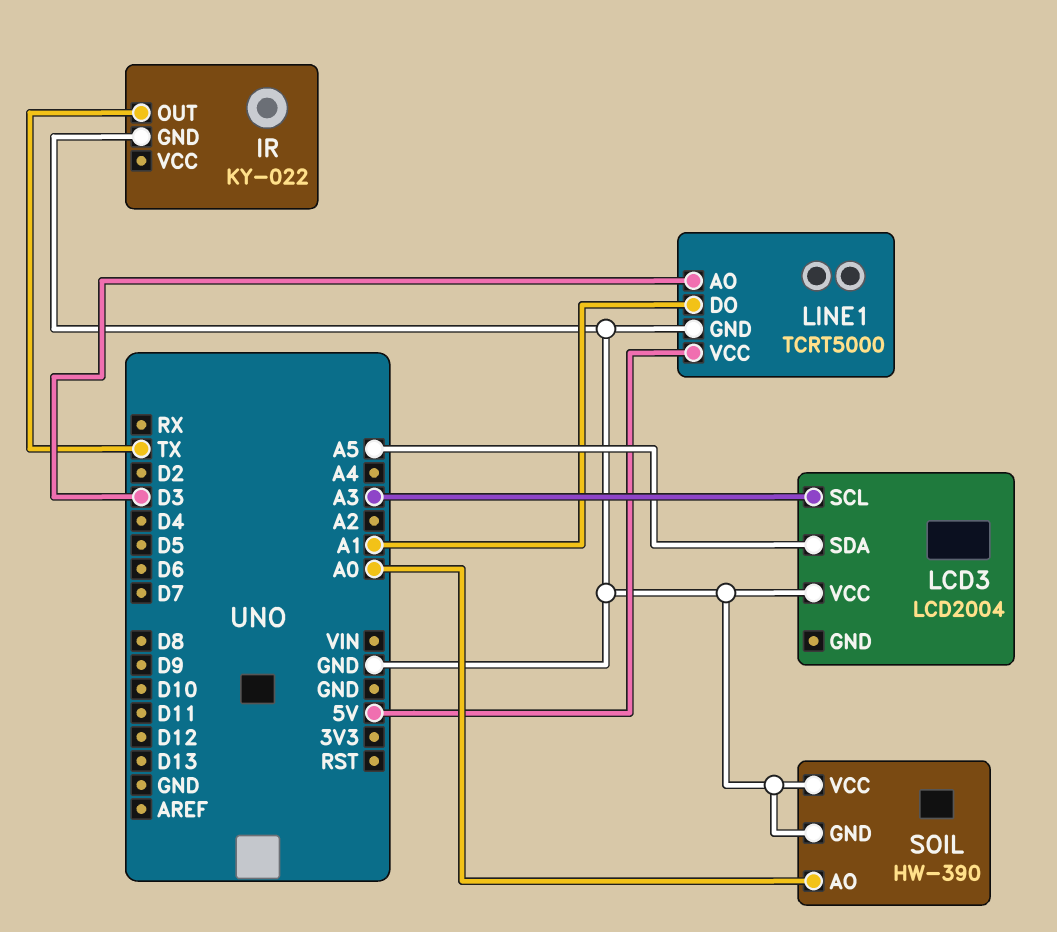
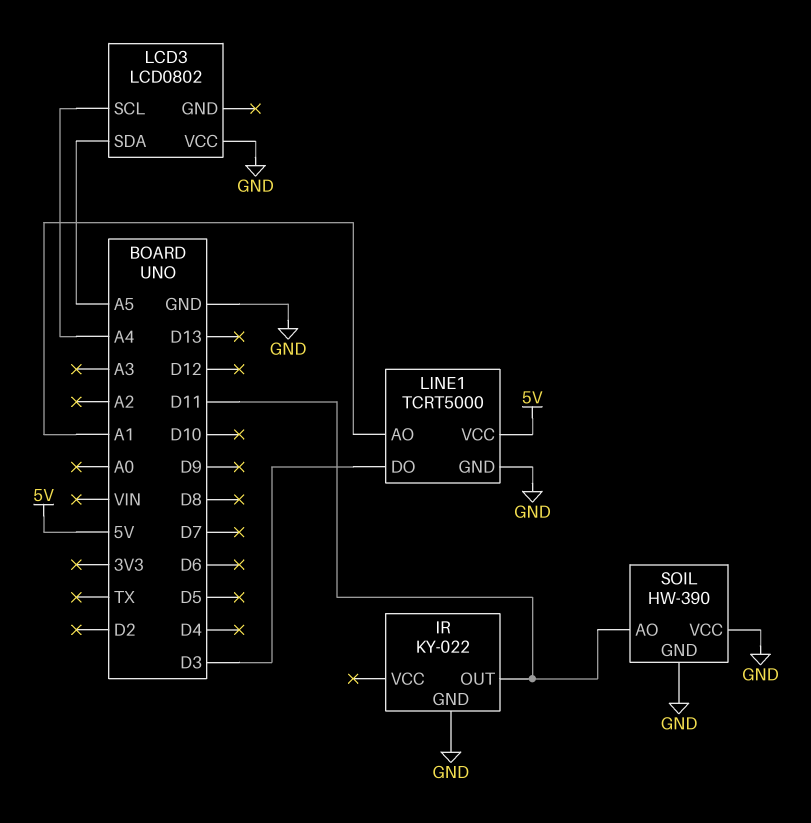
IR pin OUT: TX -> D11
LCD3: LCD2004 -> LCD0802
LCD3 pin SCL: A3 -> A4
LINE1 pin AO: D3 -> A1
LINE1 pin DO: A1 -> D3
SOIL pin AO: A0 -> D11

